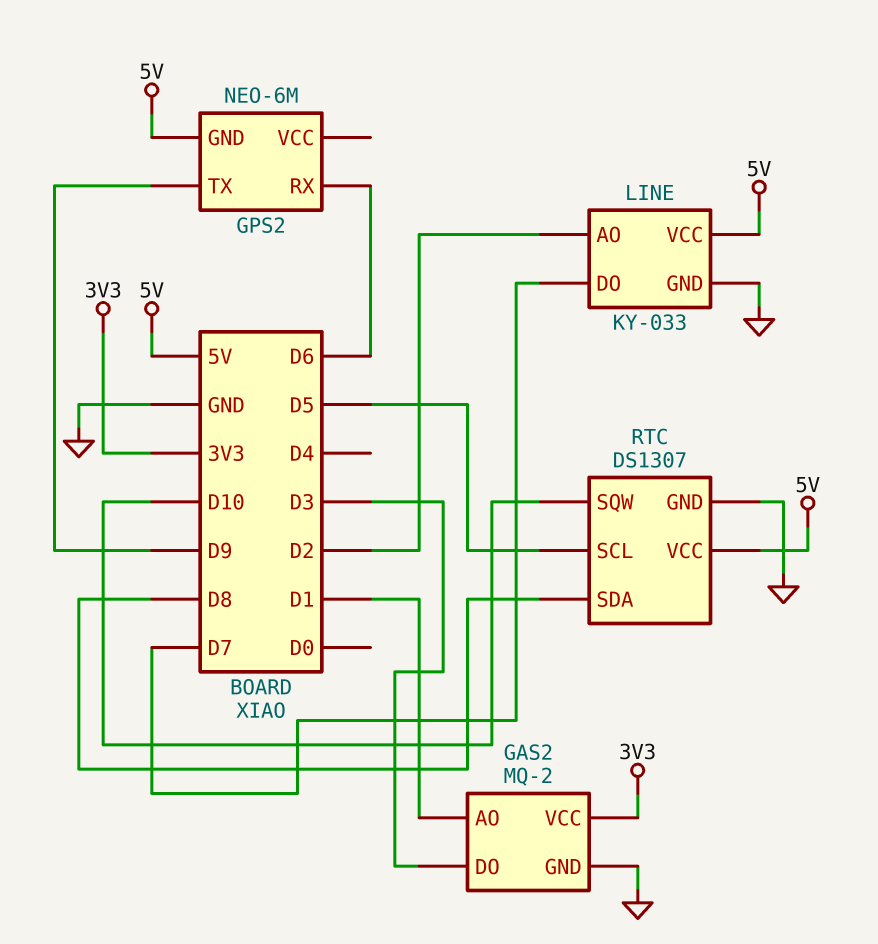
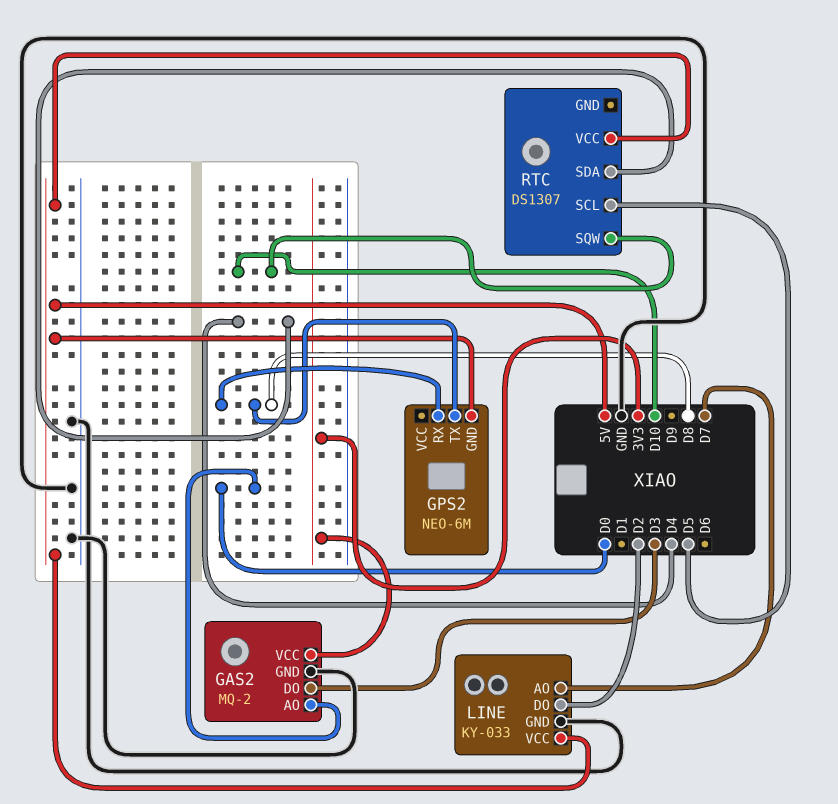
GAS2 pin AO: D1 -> D0
GPS2 pin RX: D6 -> D8
GPS2 pin TX: D9 -> D8
LINE pin AO: D2 -> D7
LINE pin DO: D7 -> D2
RTC pin GND: GND -> none
RTC pin SDA: D8 -> D4

